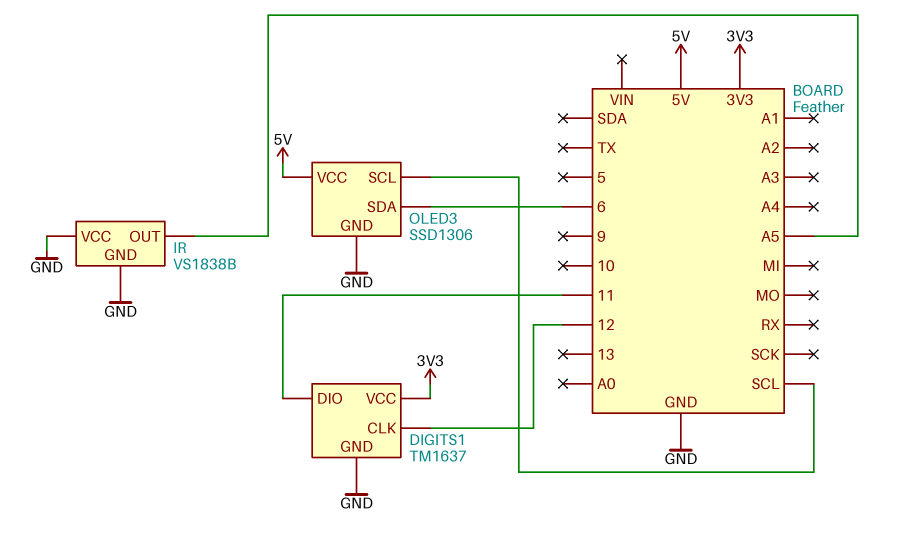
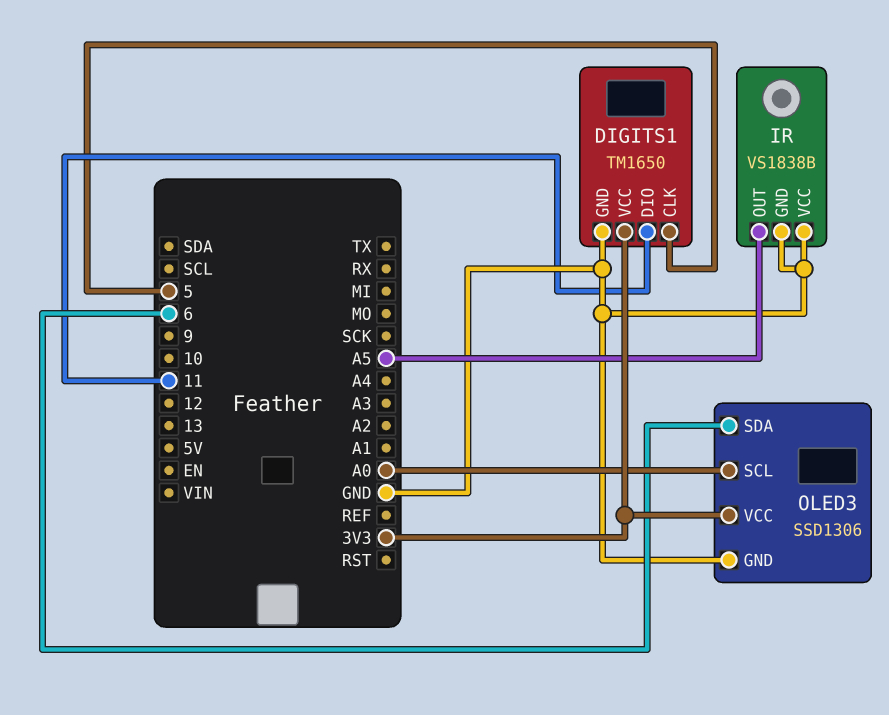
DIGITS1: TM1637 -> TM1650
DIGITS1 pin CLK: 12 -> 5
OLED3 pin SCL: SCL -> A0
OLED3 pin VCC: 5V -> 3V3

